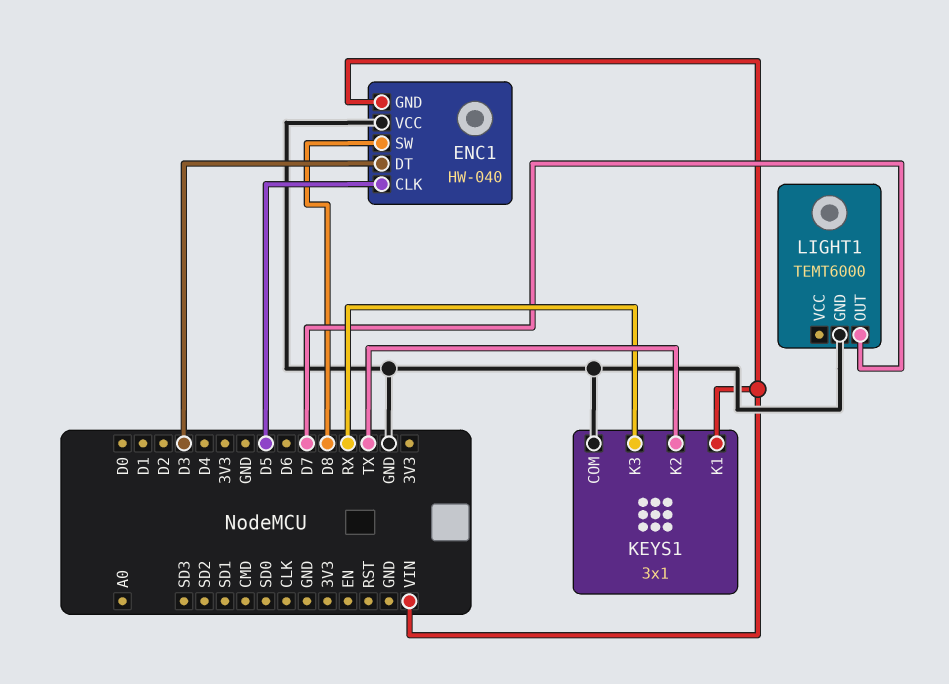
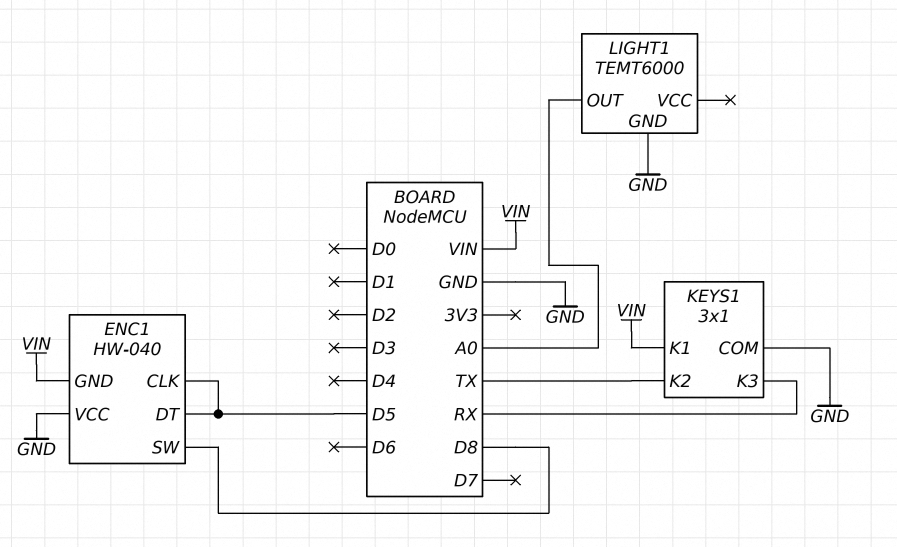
ENC1 pin DT: D3 -> D5
LIGHT1 pin OUT: D7 -> A0

